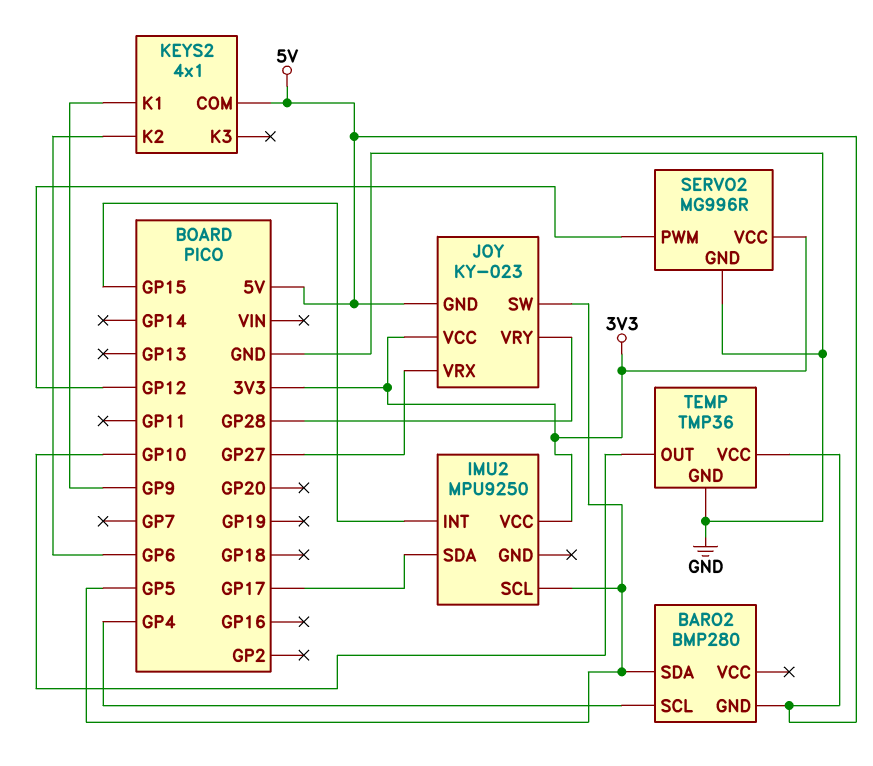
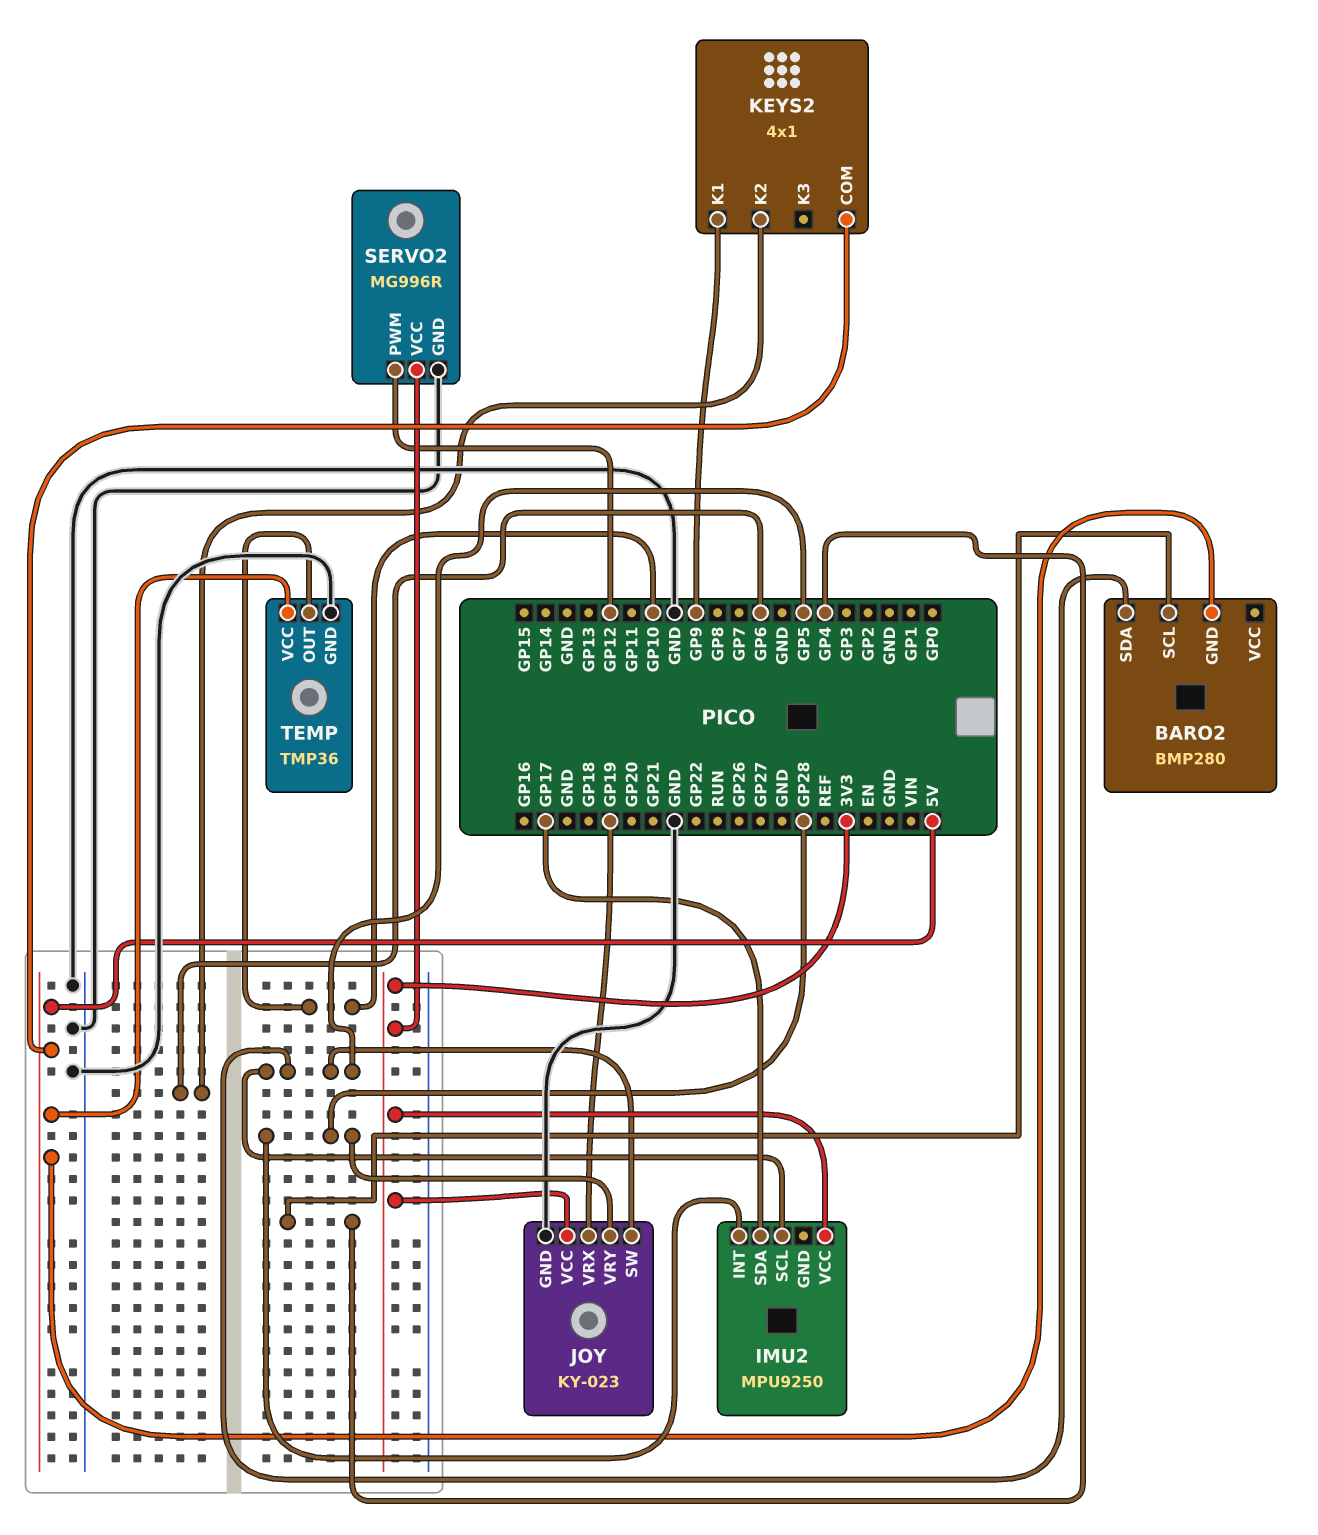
IMU2 pin INT: GP15 -> GP28
JOY pin GND: 5V -> GND
JOY pin VRX: GP27 -> GP19

